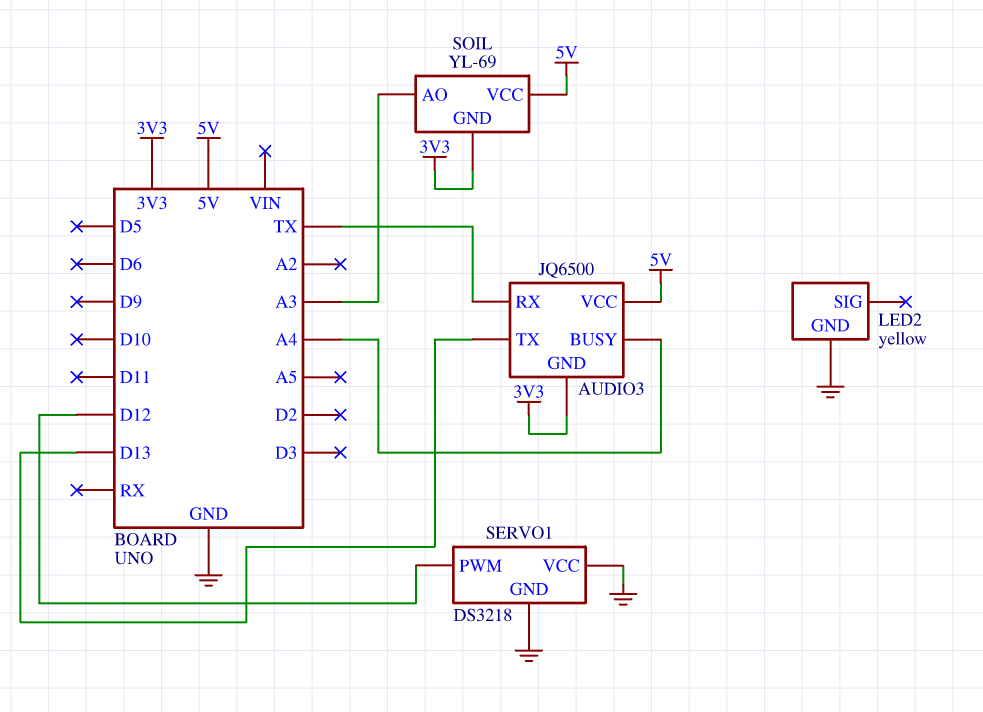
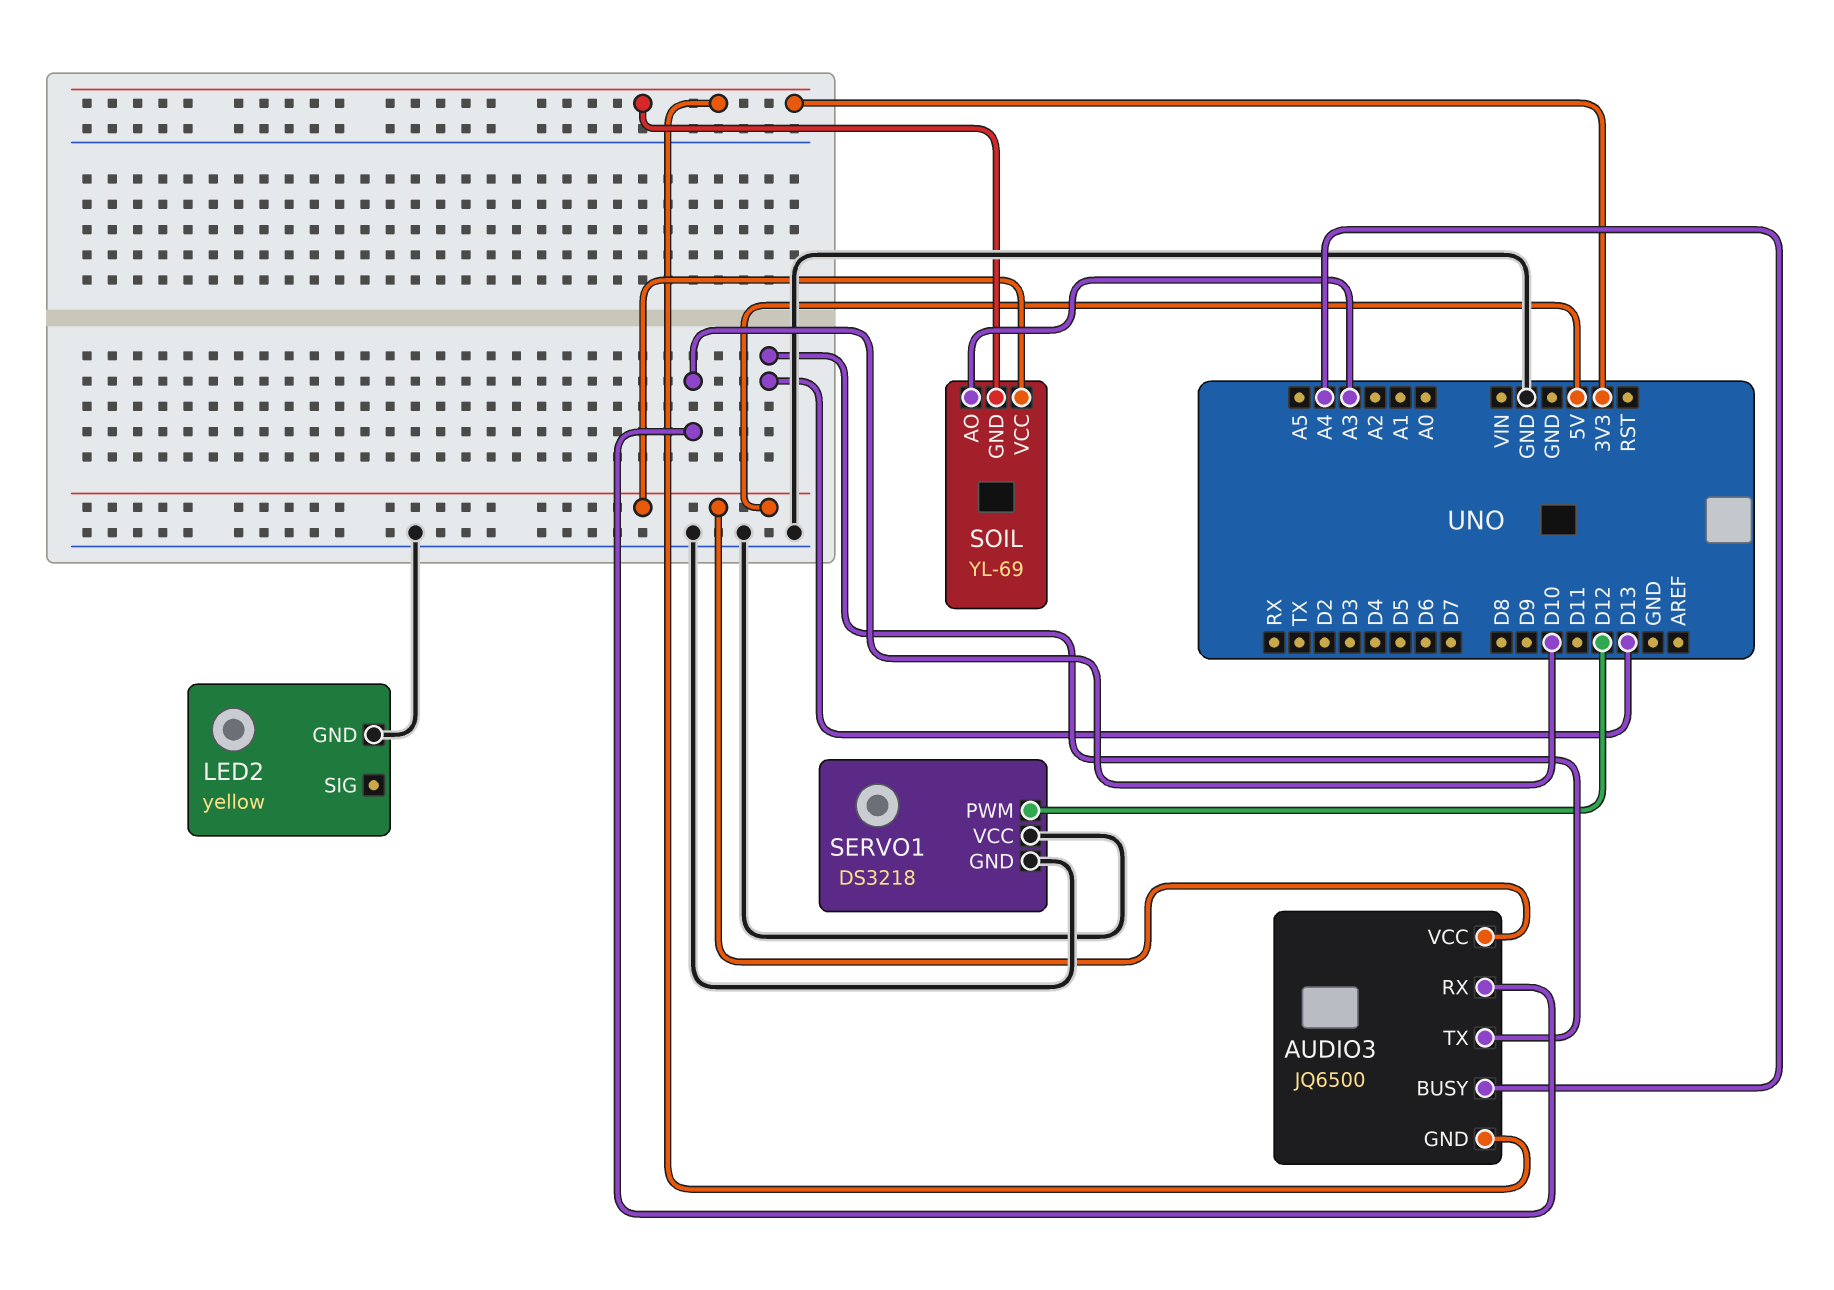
AUDIO3 pin RX: TX -> D10

